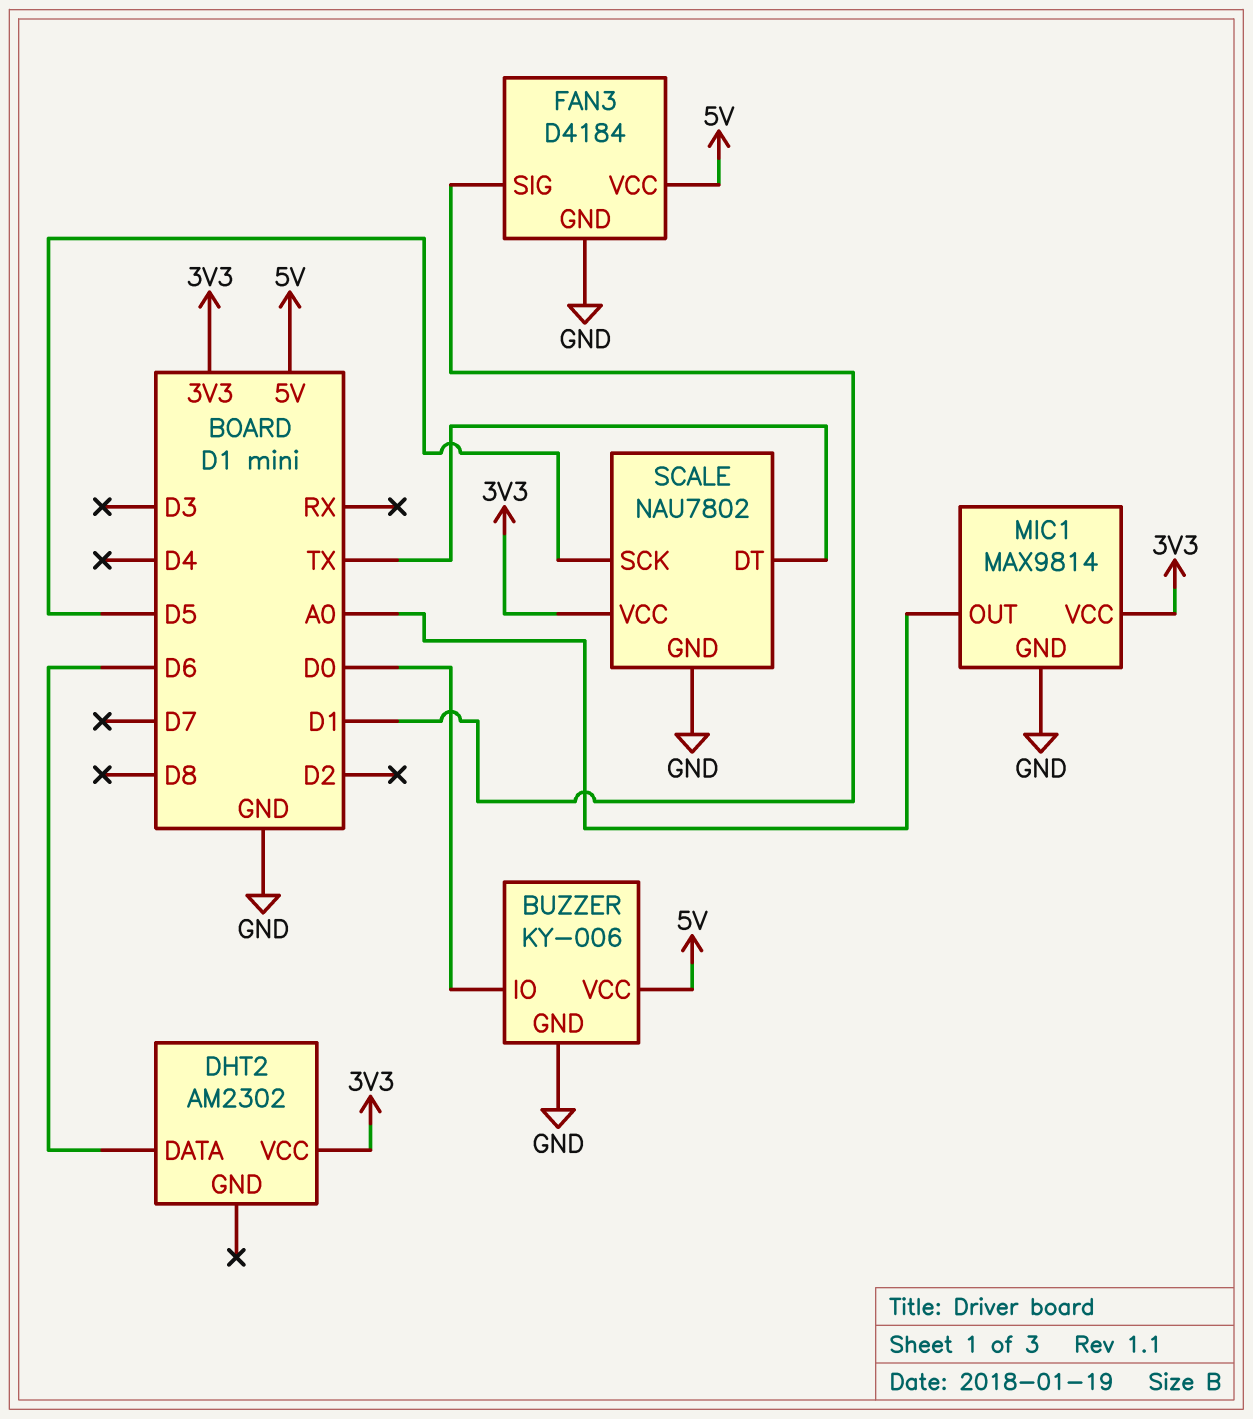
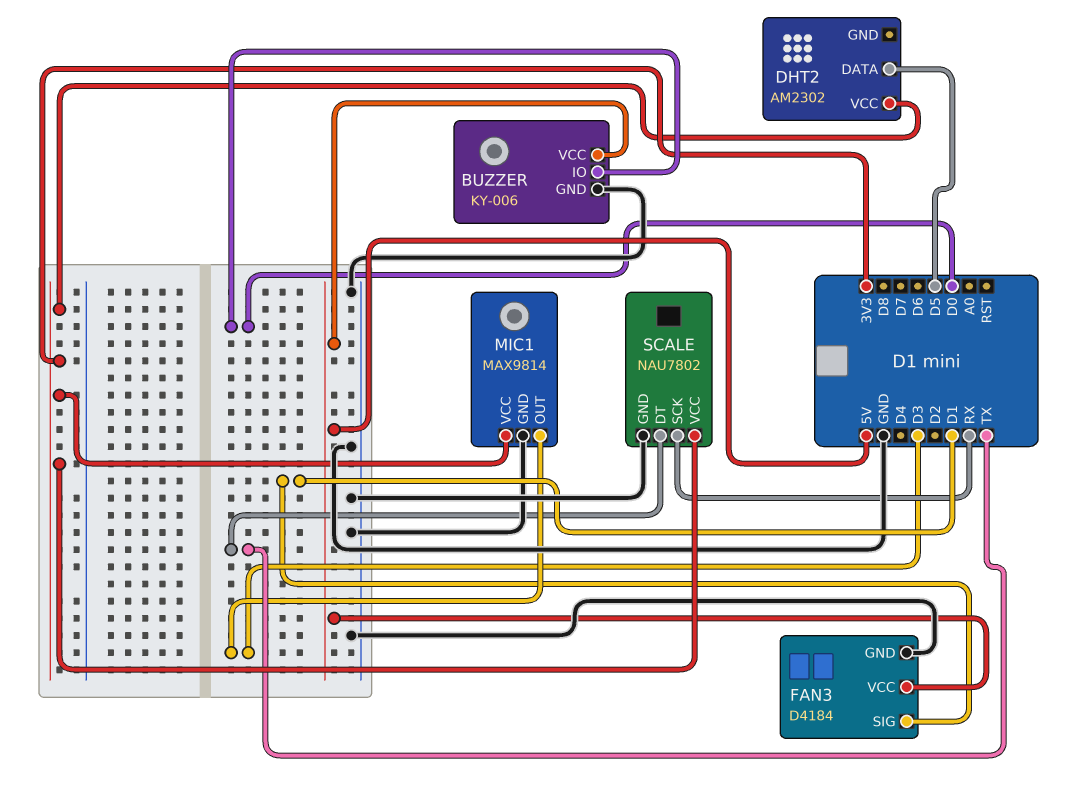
DHT2 pin DATA: D6 -> D5
MIC1 pin OUT: A0 -> D3
SCALE pin SCK: D5 -> RX

